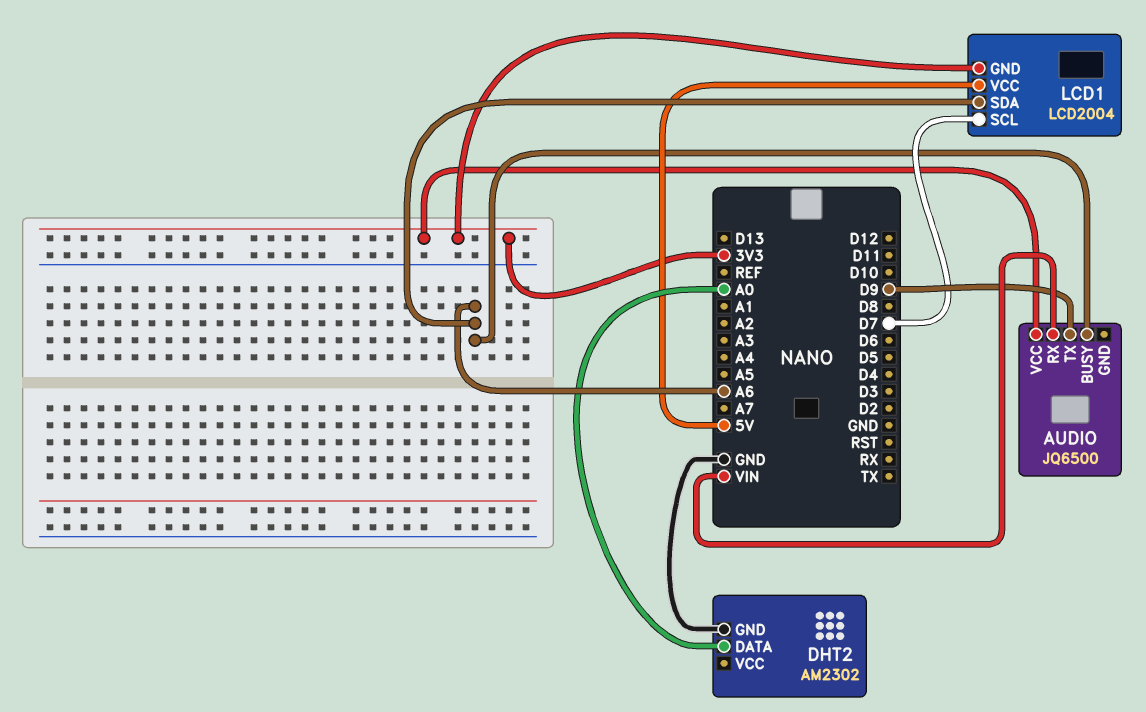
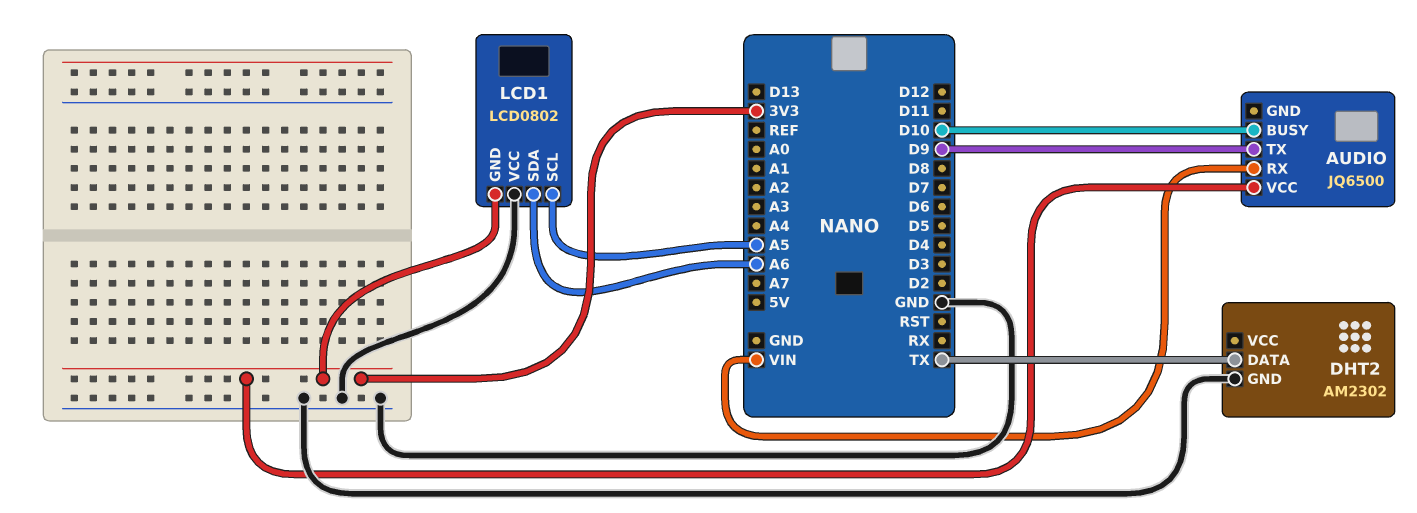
AUDIO pin BUSY: A6 -> D10
DHT2 pin DATA: A0 -> TX
LCD1: LCD2004 -> LCD0802
LCD1 pin SCL: D7 -> A5
LCD1 pin VCC: 5V -> GND

